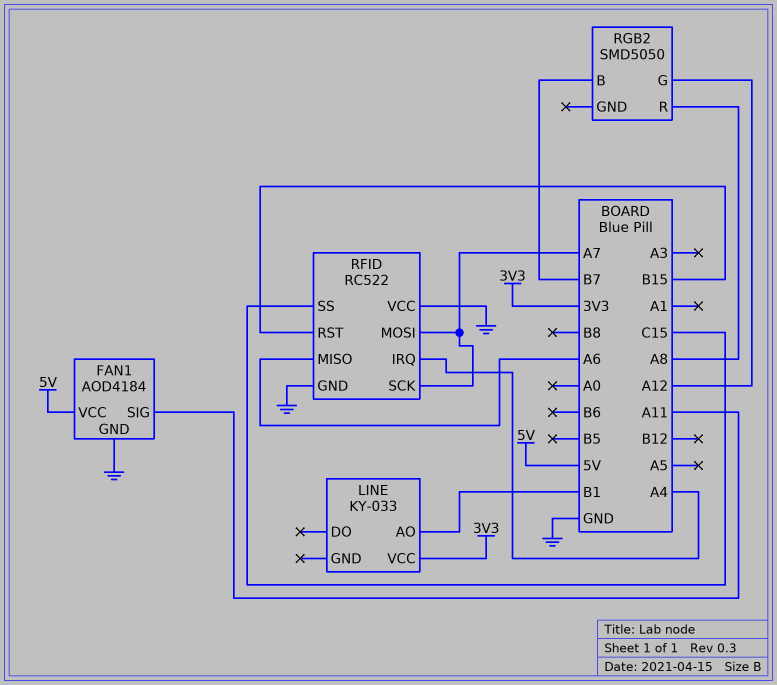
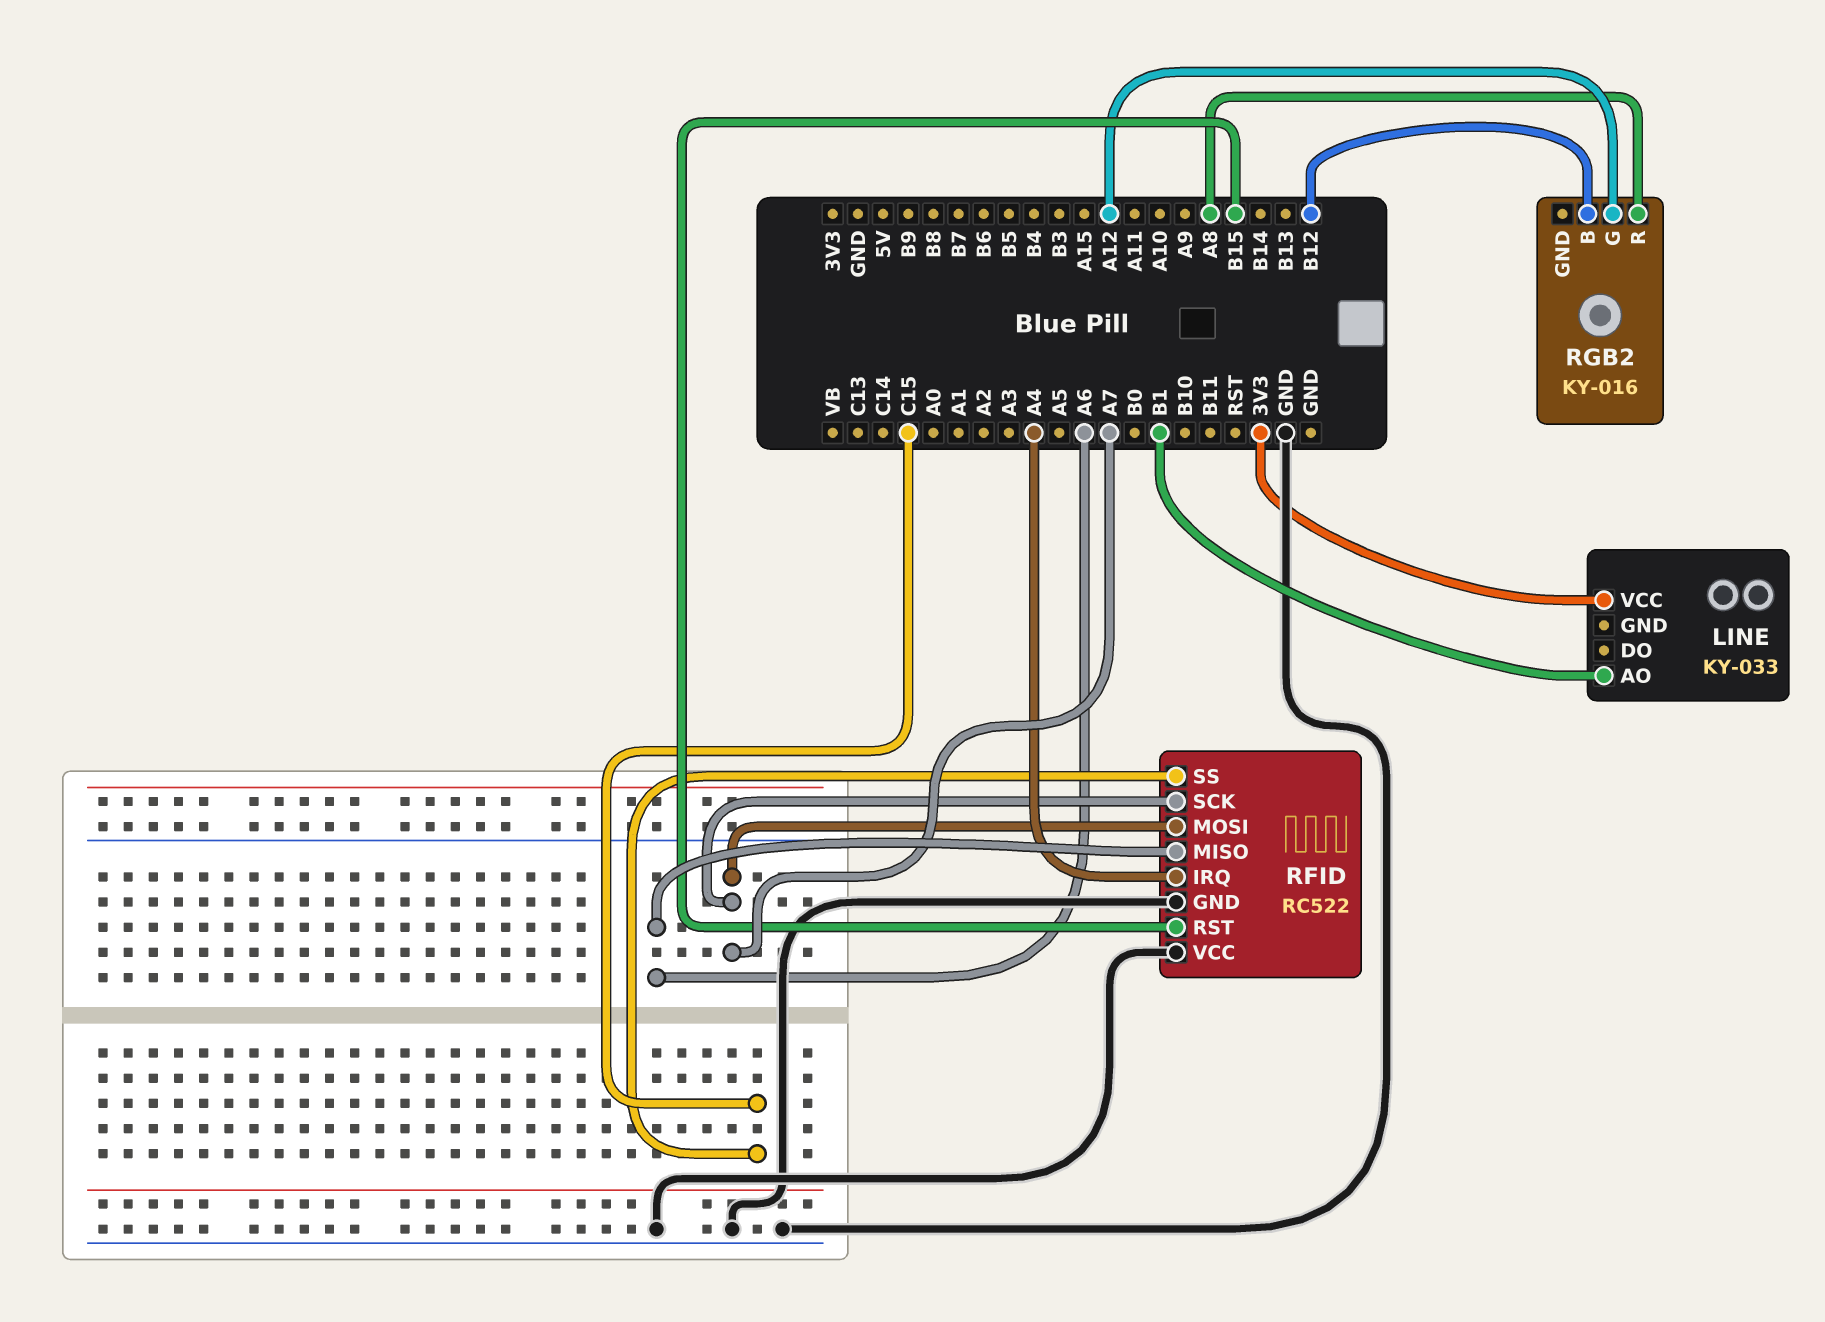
FAN1: AOD4184 -> none
FAN1 pin GND: GND -> none
FAN1 pin SIG: A11 -> none
FAN1 pin VCC: 5V -> none
RGB2: SMD5050 -> KY-016
RGB2 pin B: B7 -> B12

